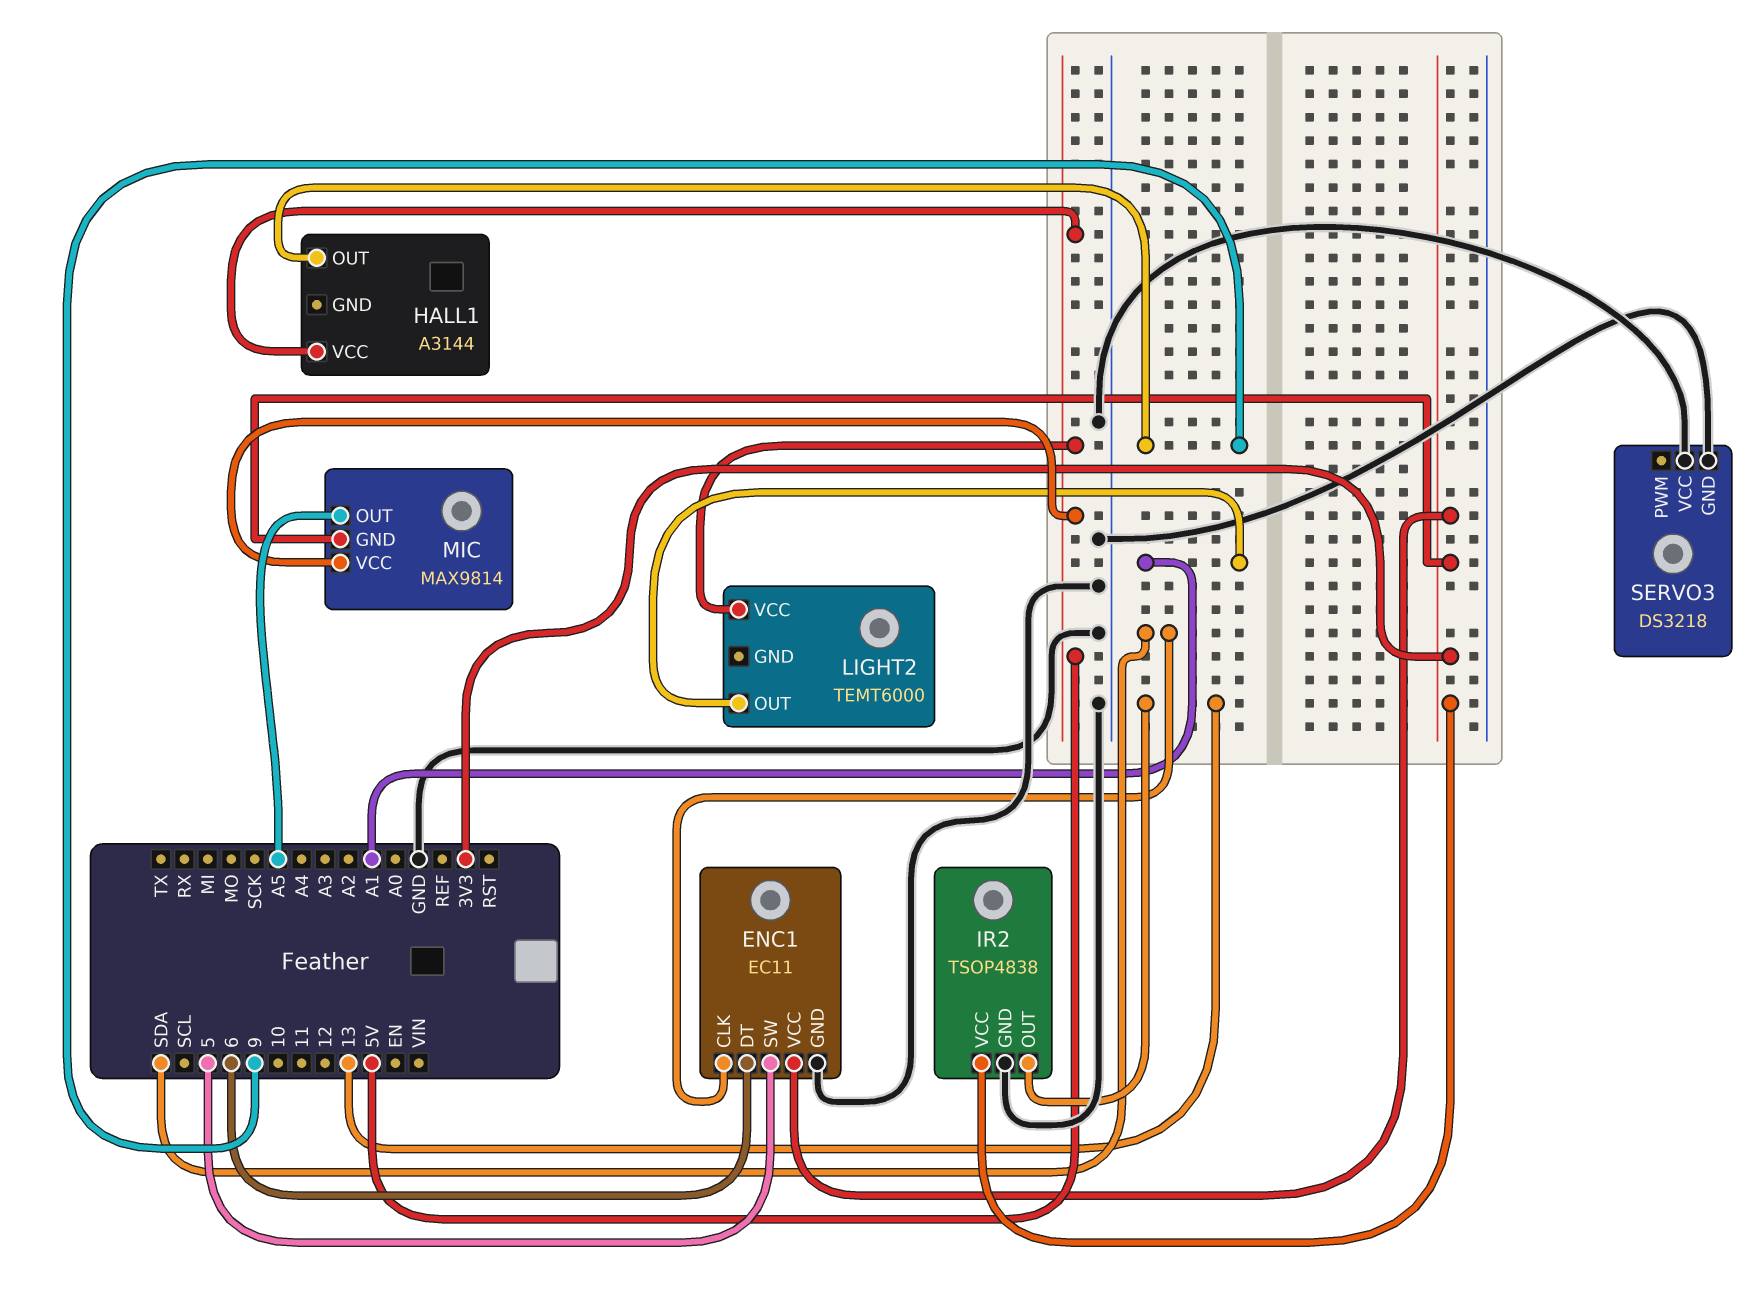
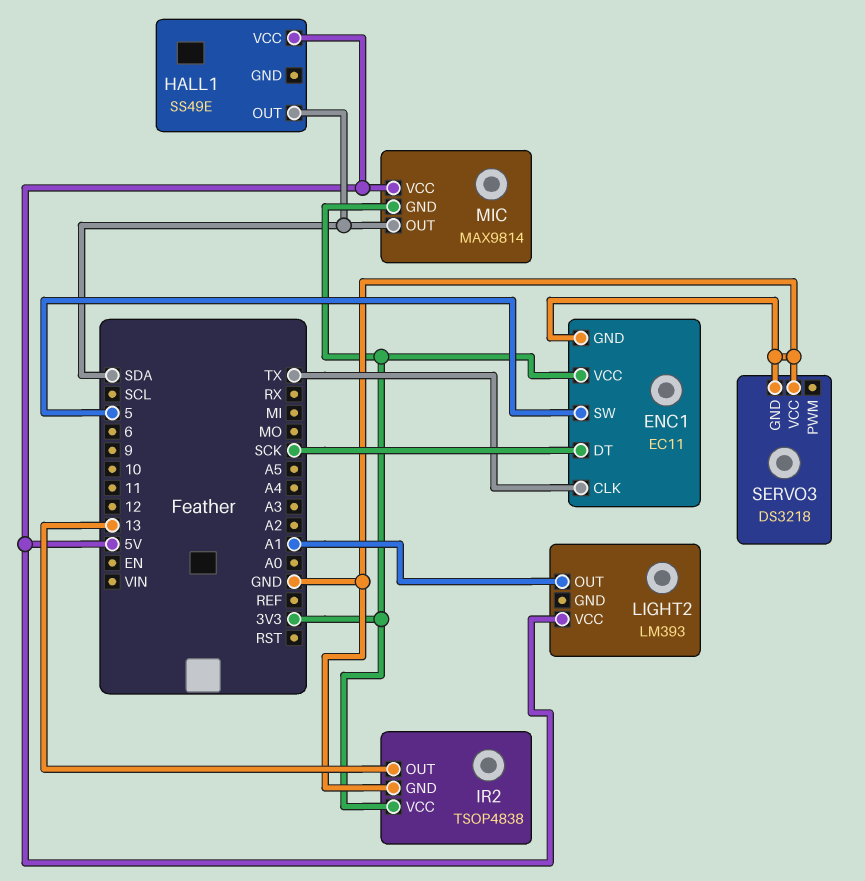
ENC1 pin CLK: SDA -> TX
ENC1 pin DT: 6 -> SCK
HALL1: A3144 -> SS49E
HALL1 pin OUT: 9 -> SDA
LIGHT2: TEMT6000 -> LM393
MIC pin OUT: A5 -> SDA

